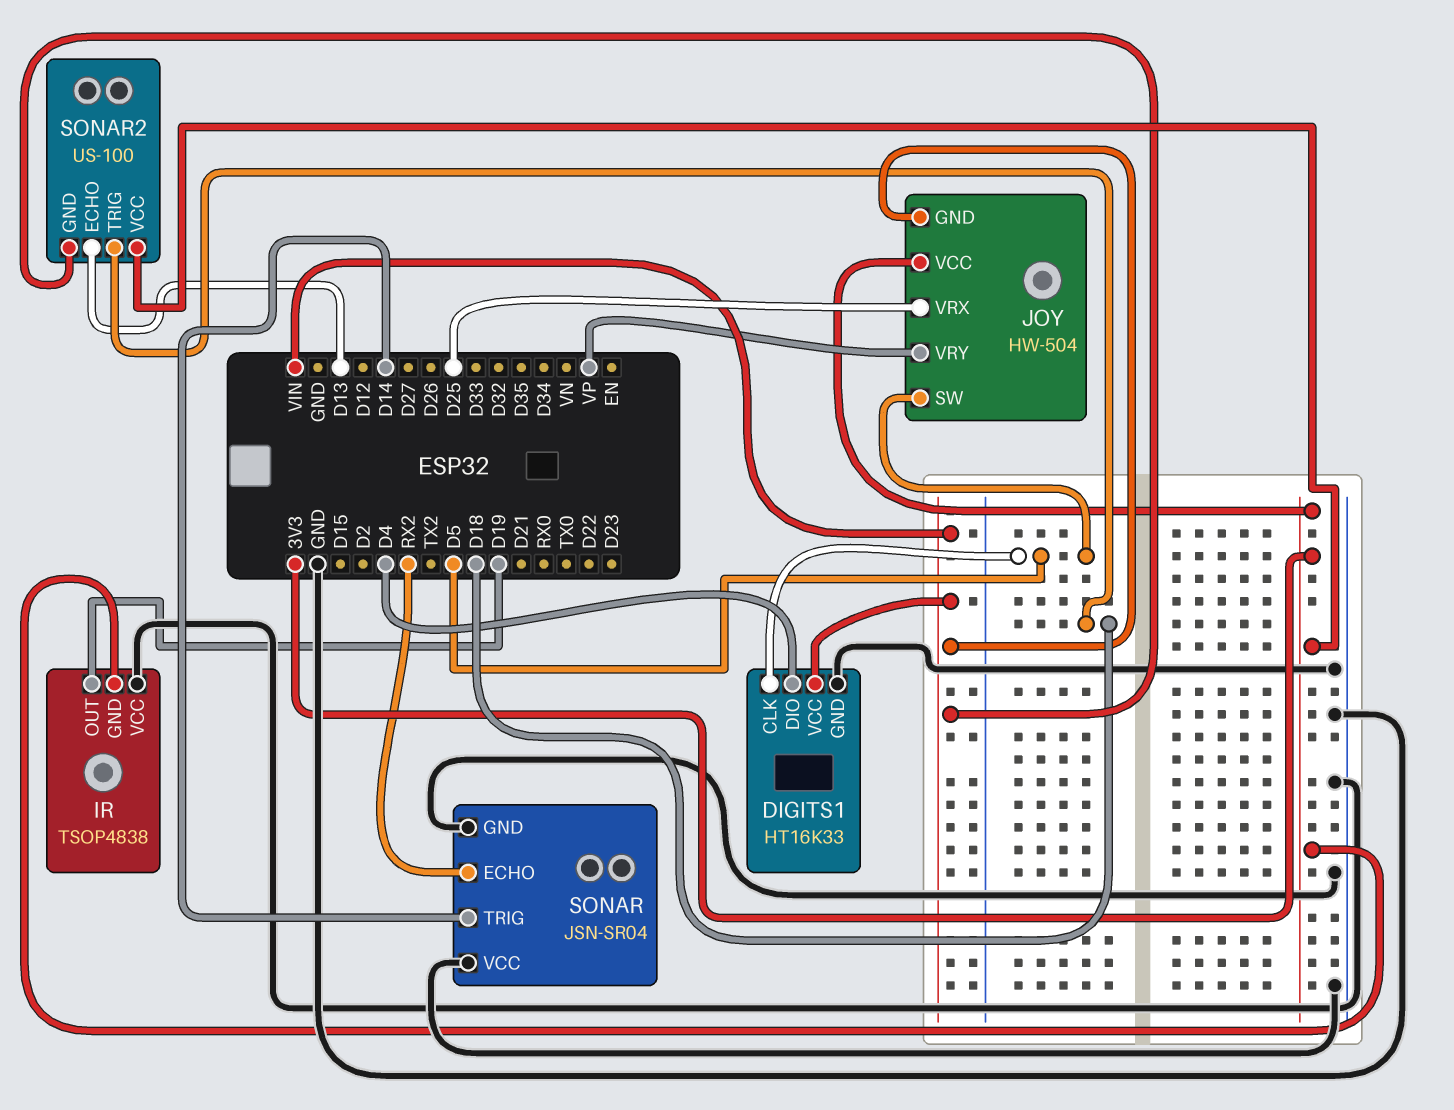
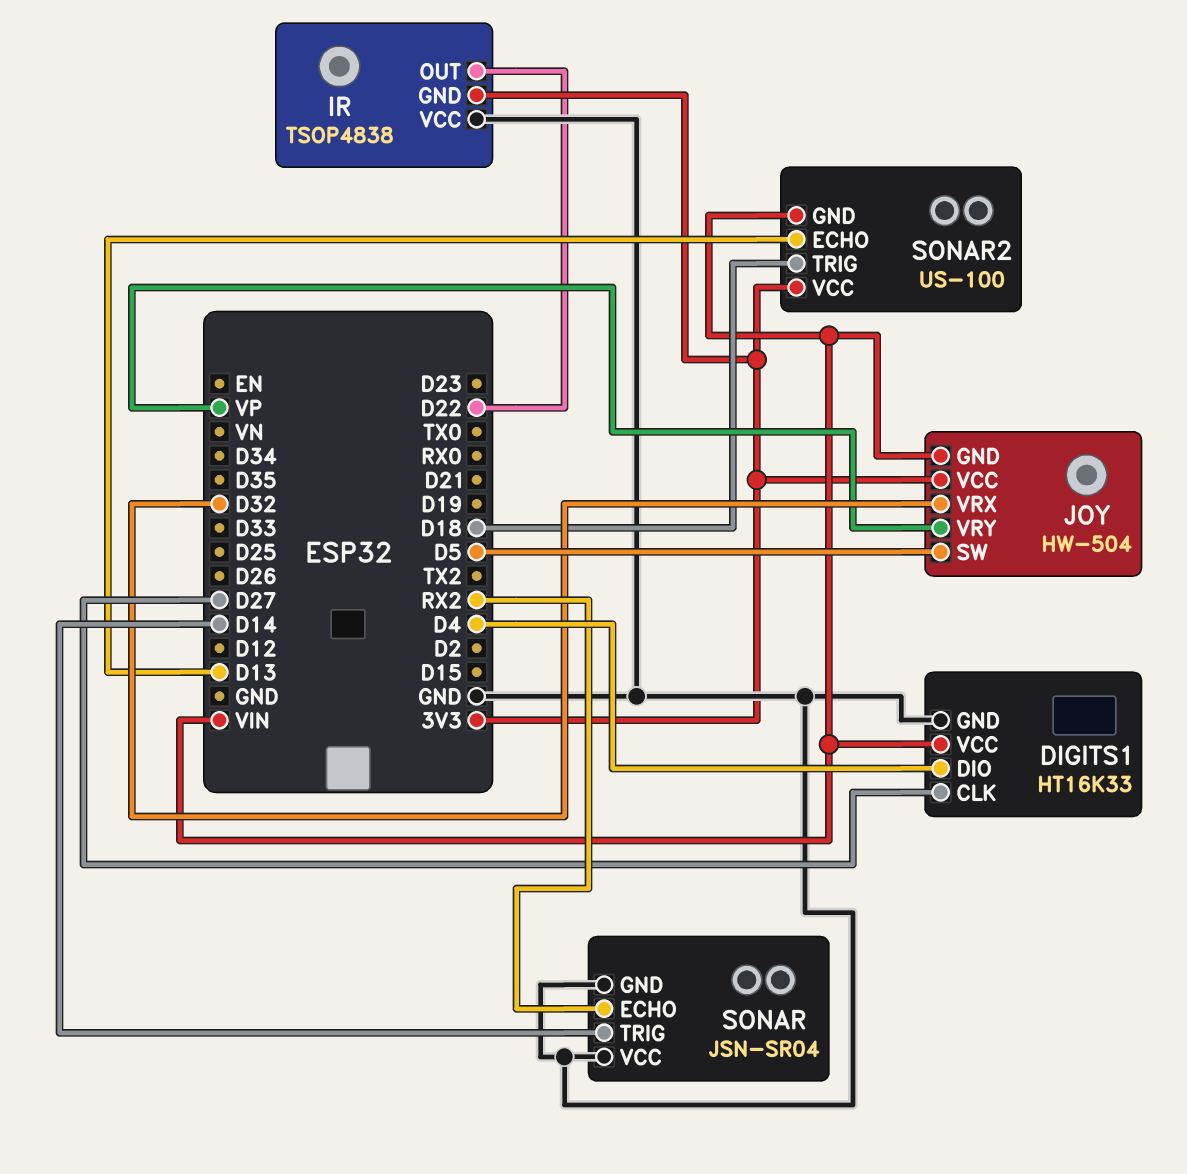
DIGITS1 pin CLK: D5 -> D27
IR pin OUT: D19 -> D22
JOY pin VRX: D25 -> D32

